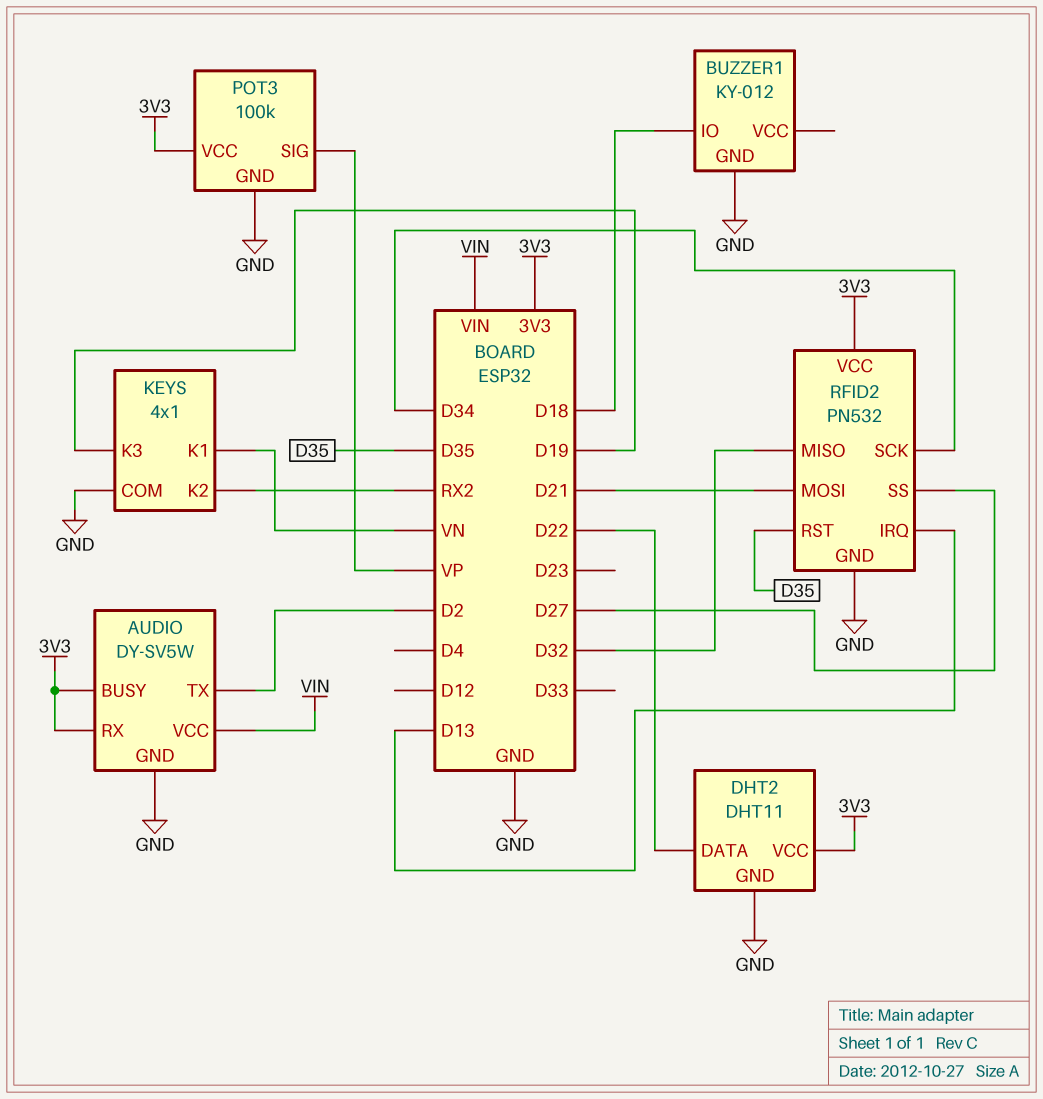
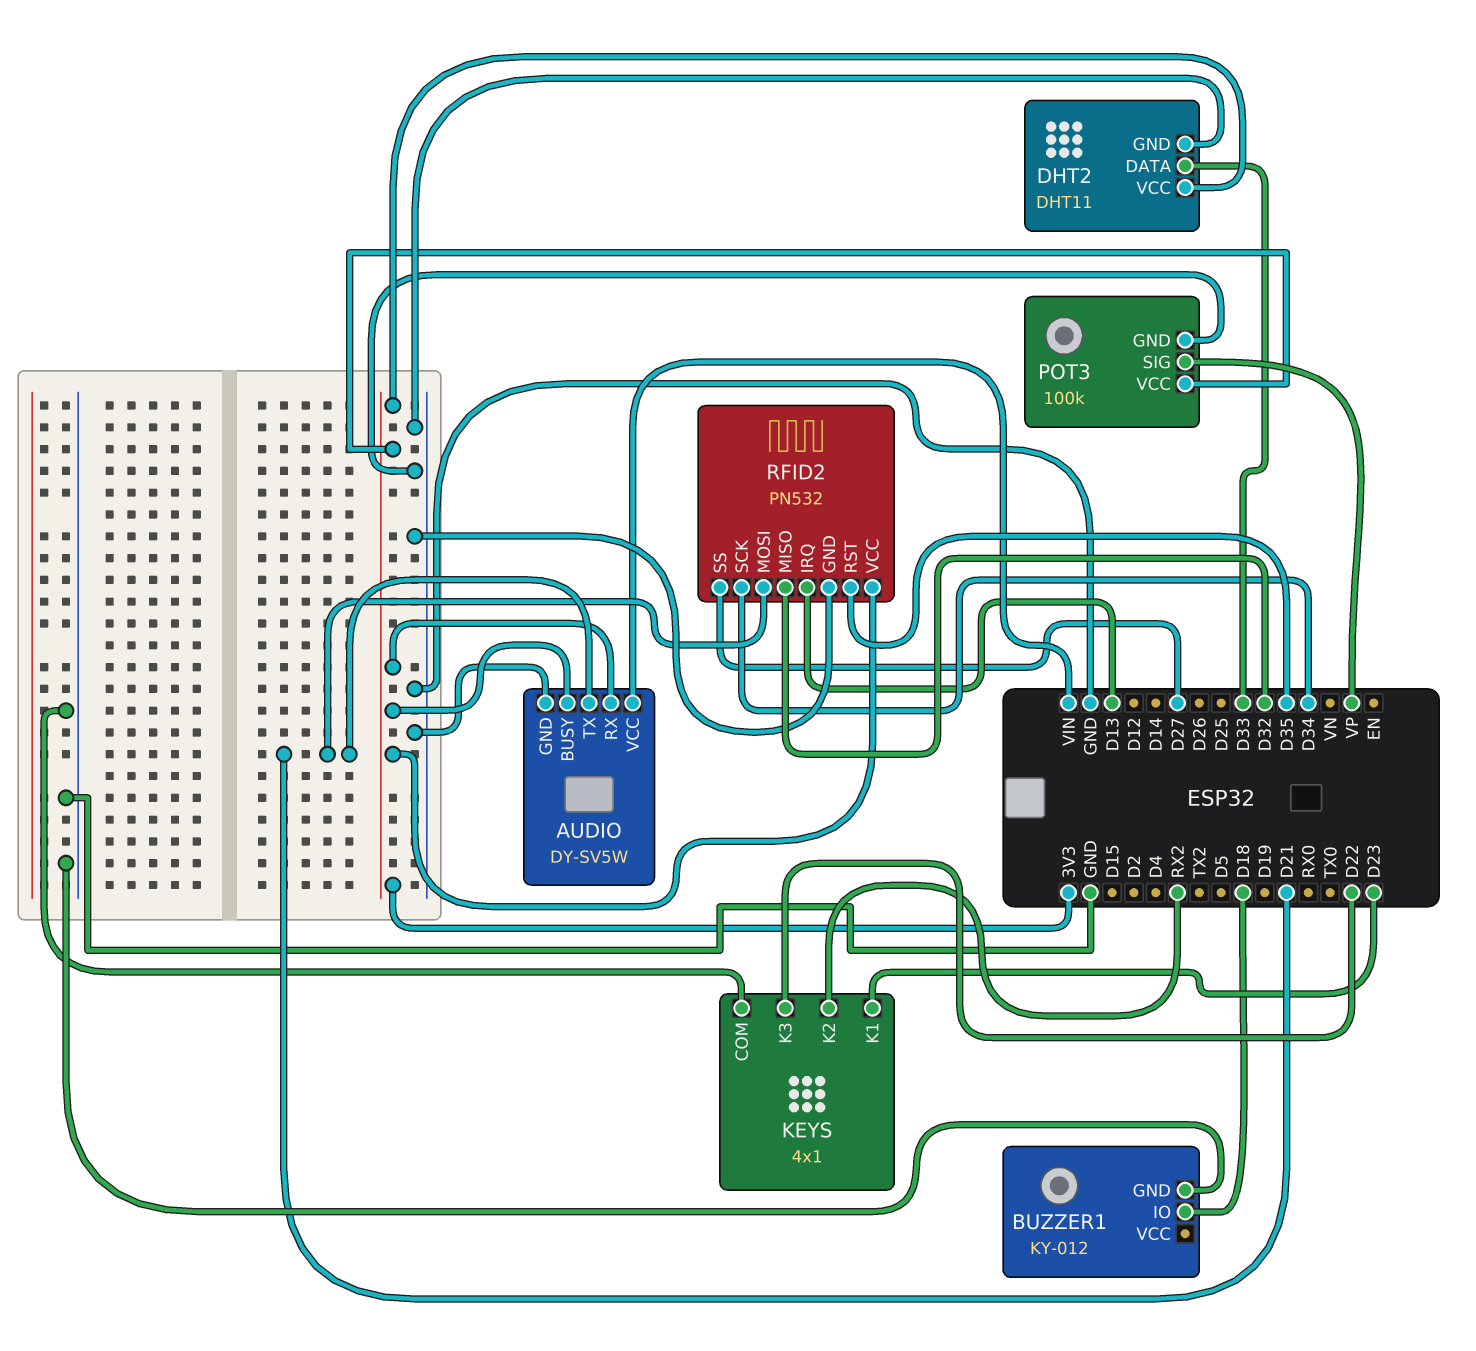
AUDIO pin TX: D2 -> D21
DHT2 pin DATA: D22 -> D33
KEYS pin K1: VN -> D23
KEYS pin K3: D19 -> D22

